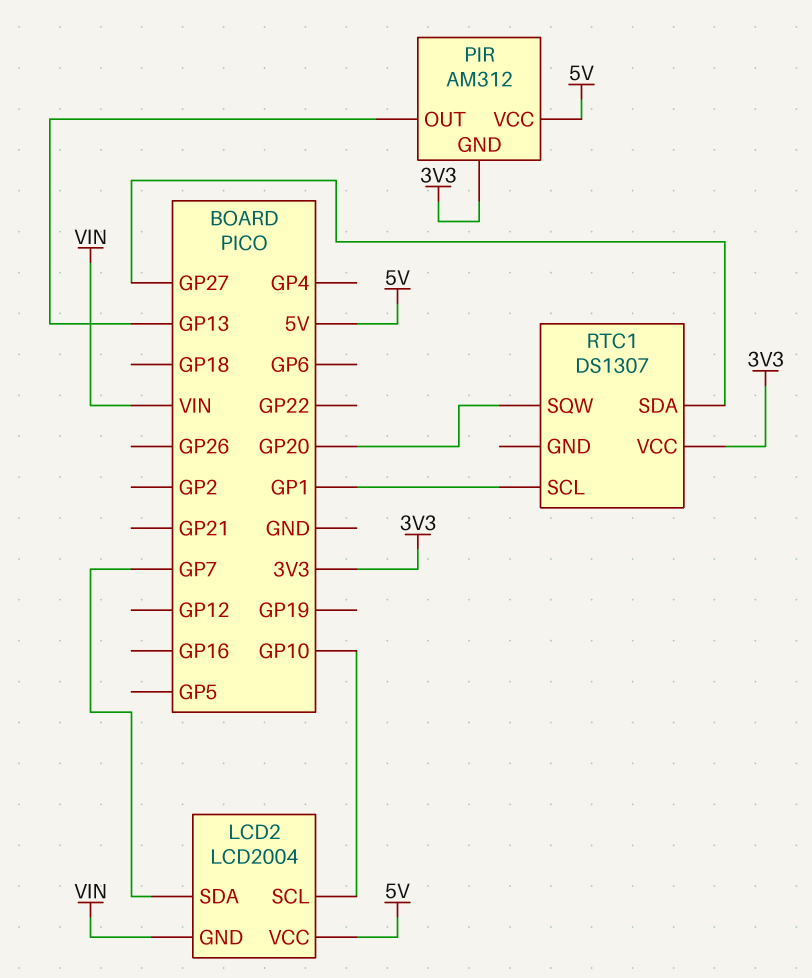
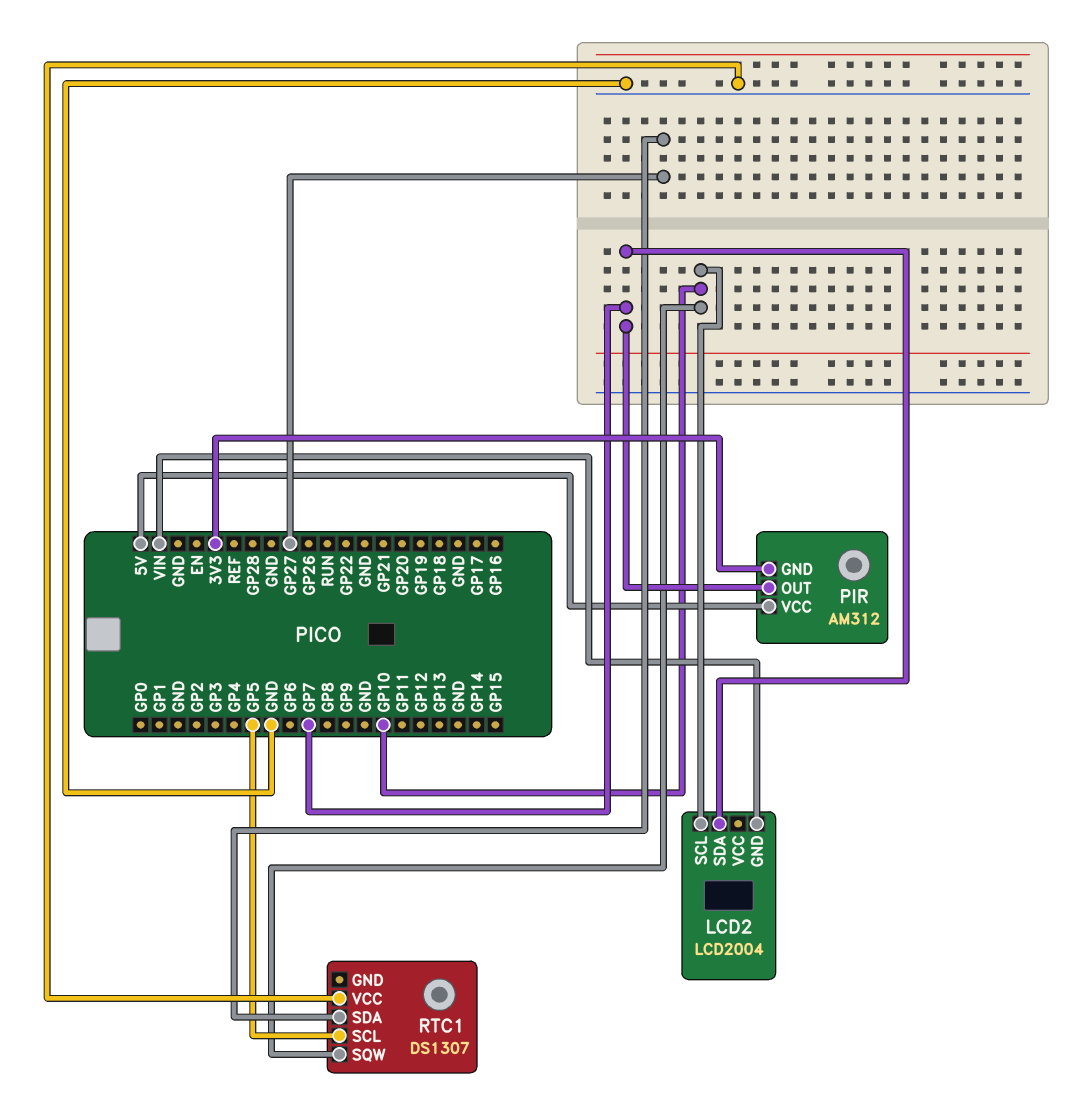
LCD2 pin VCC: 5V -> none
PIR pin OUT: GP13 -> GP7
RTC1 pin SCL: GP1 -> GP5
RTC1 pin SQW: GP20 -> GP10
RTC1 pin VCC: 3V3 -> GND

